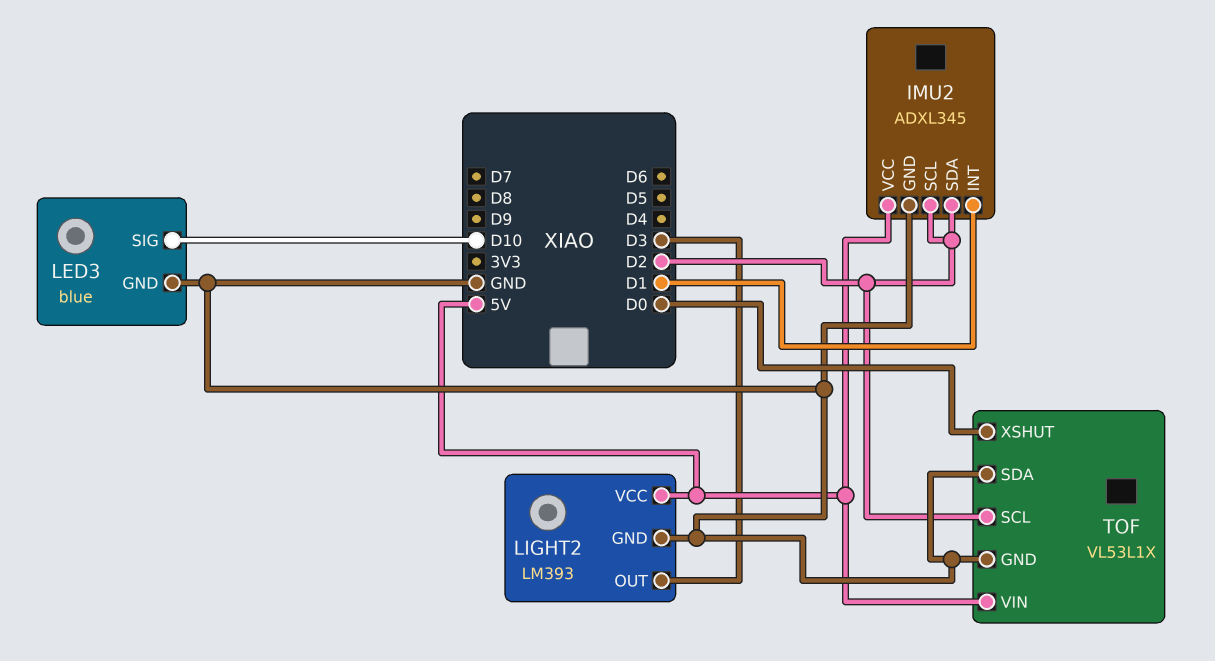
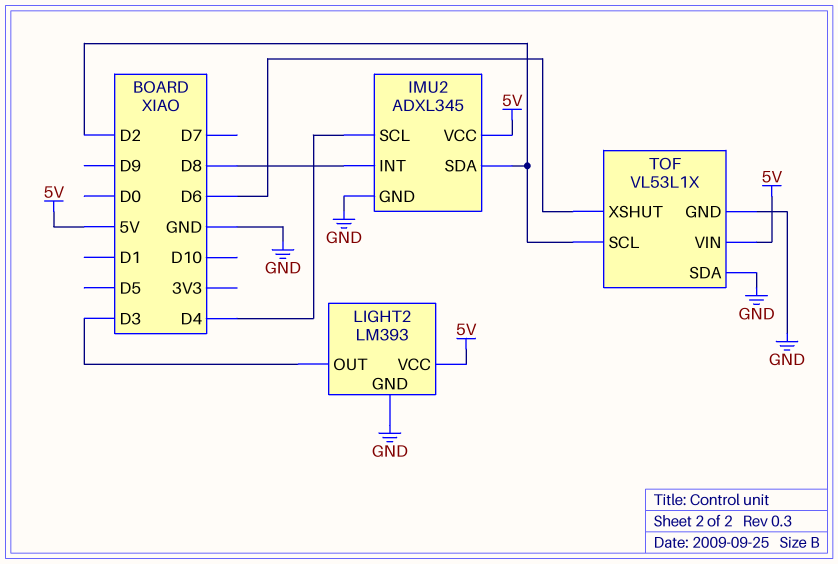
IMU2 pin INT: D1 -> D8
IMU2 pin SCL: D2 -> D4
LED3: blue -> none
LED3 pin GND: GND -> none
LED3 pin SIG: D10 -> none
TOF pin XSHUT: D0 -> D6

